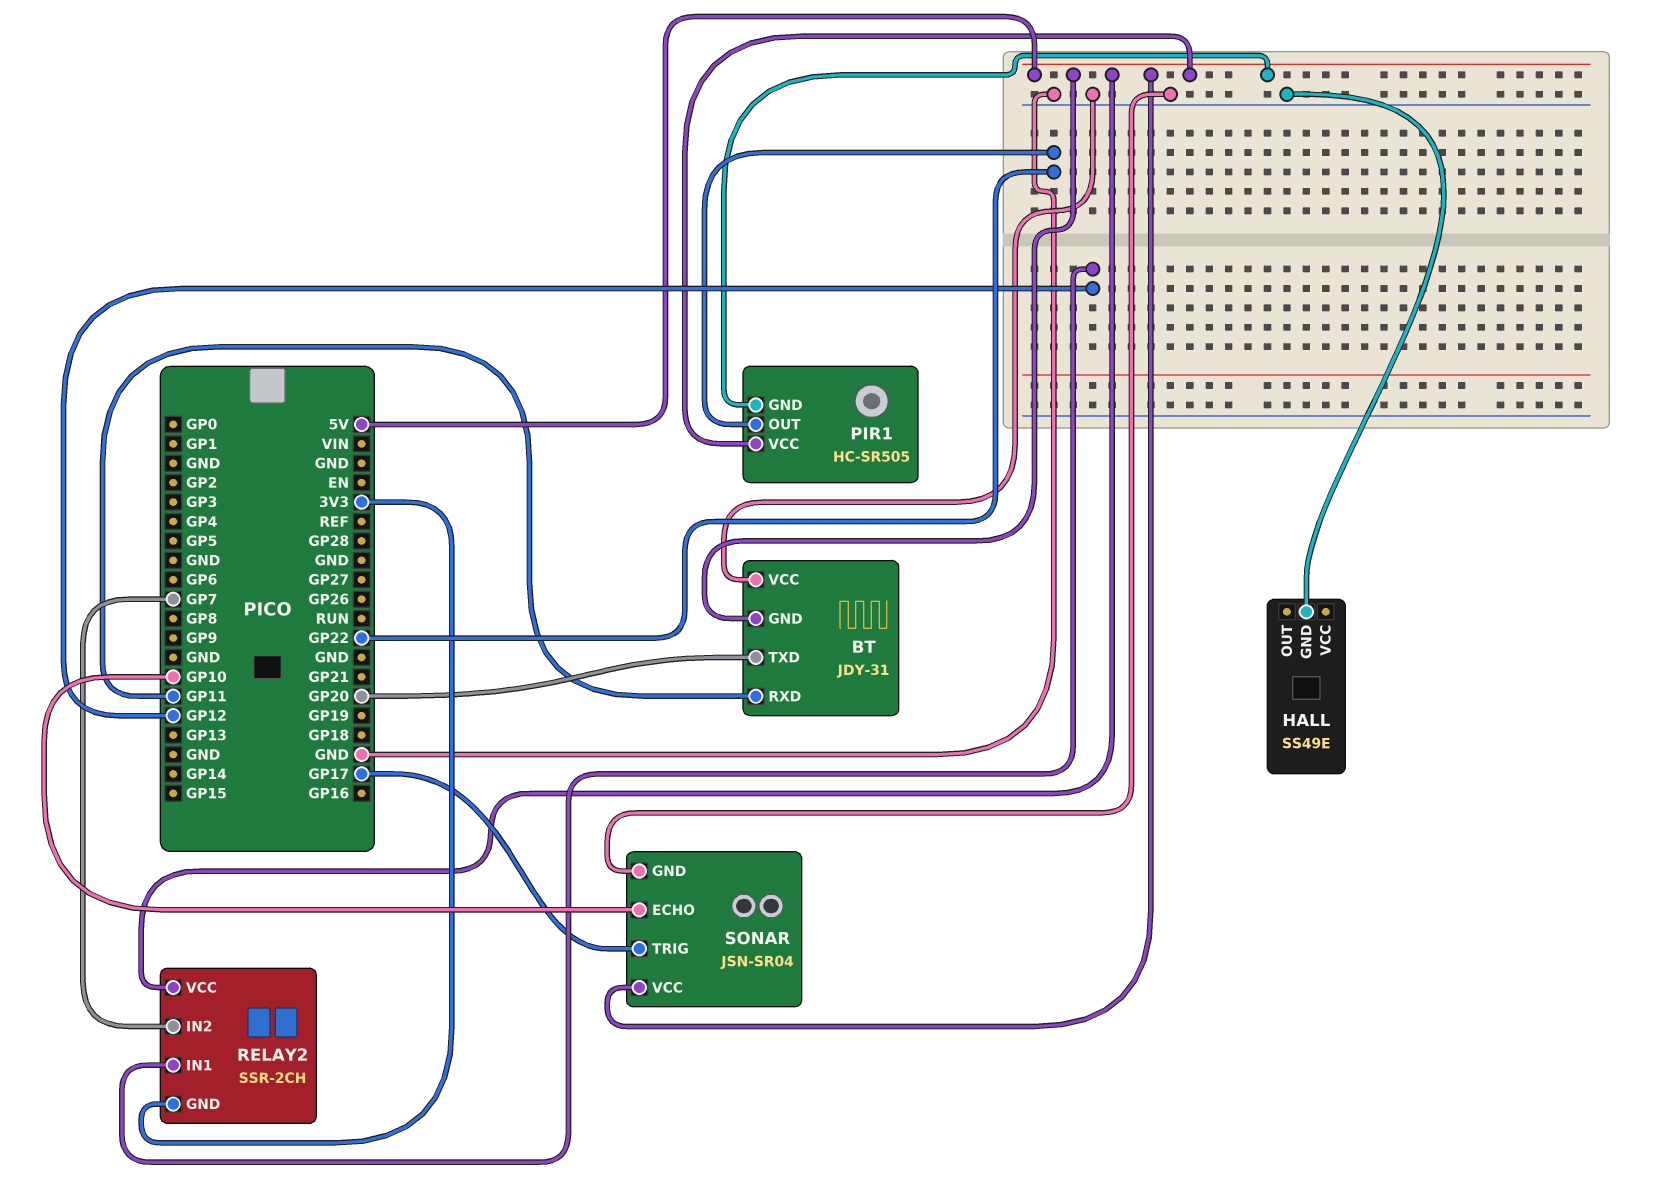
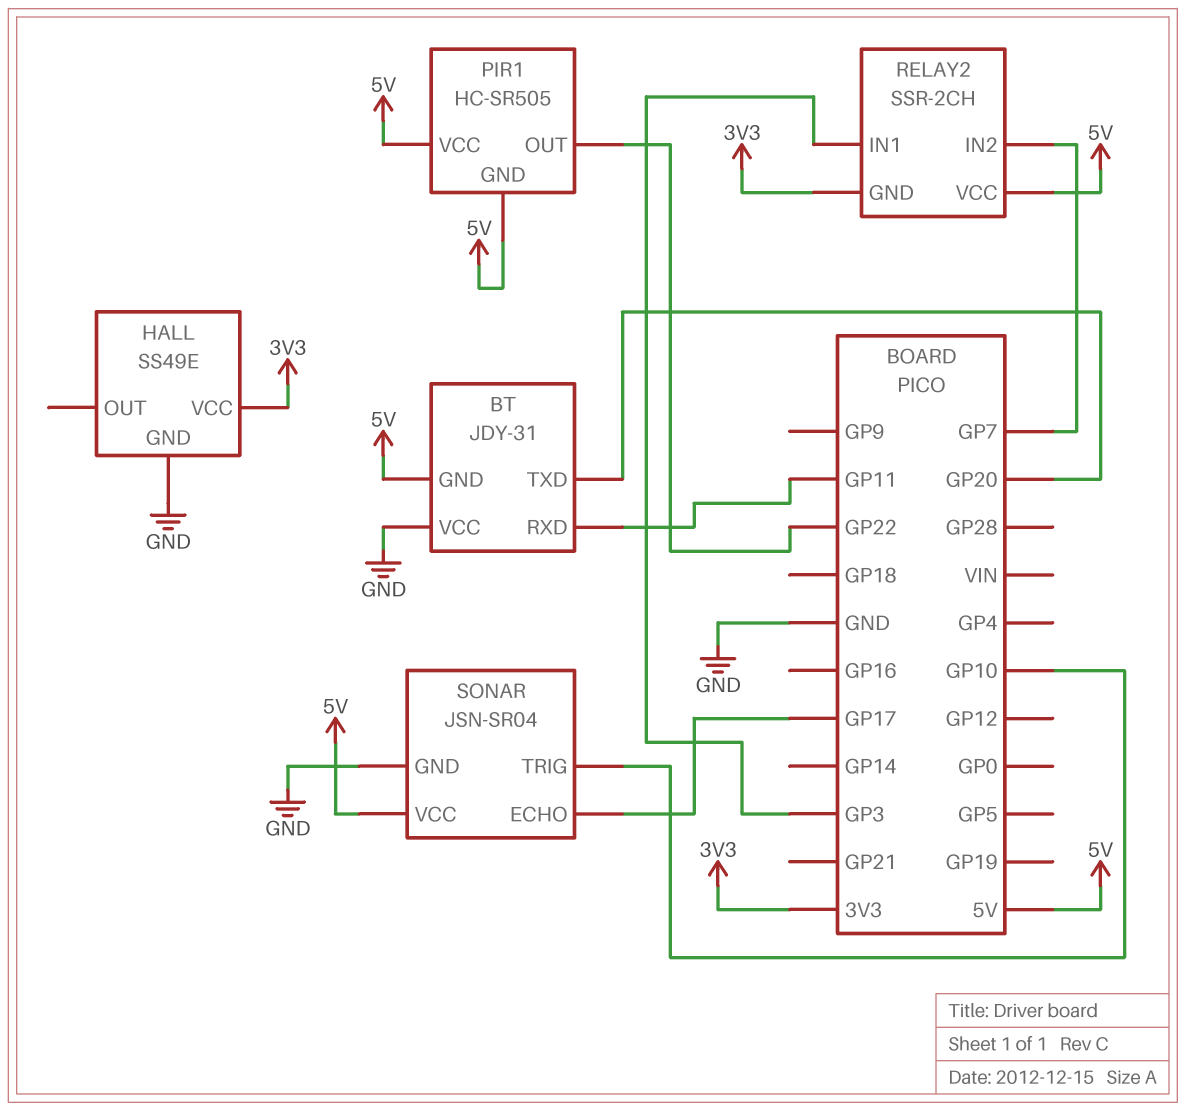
HALL pin VCC: none -> 3V3
RELAY2 pin IN1: GP12 -> GP3
SONAR pin ECHO: GP10 -> GP17
SONAR pin TRIG: GP17 -> GP10

